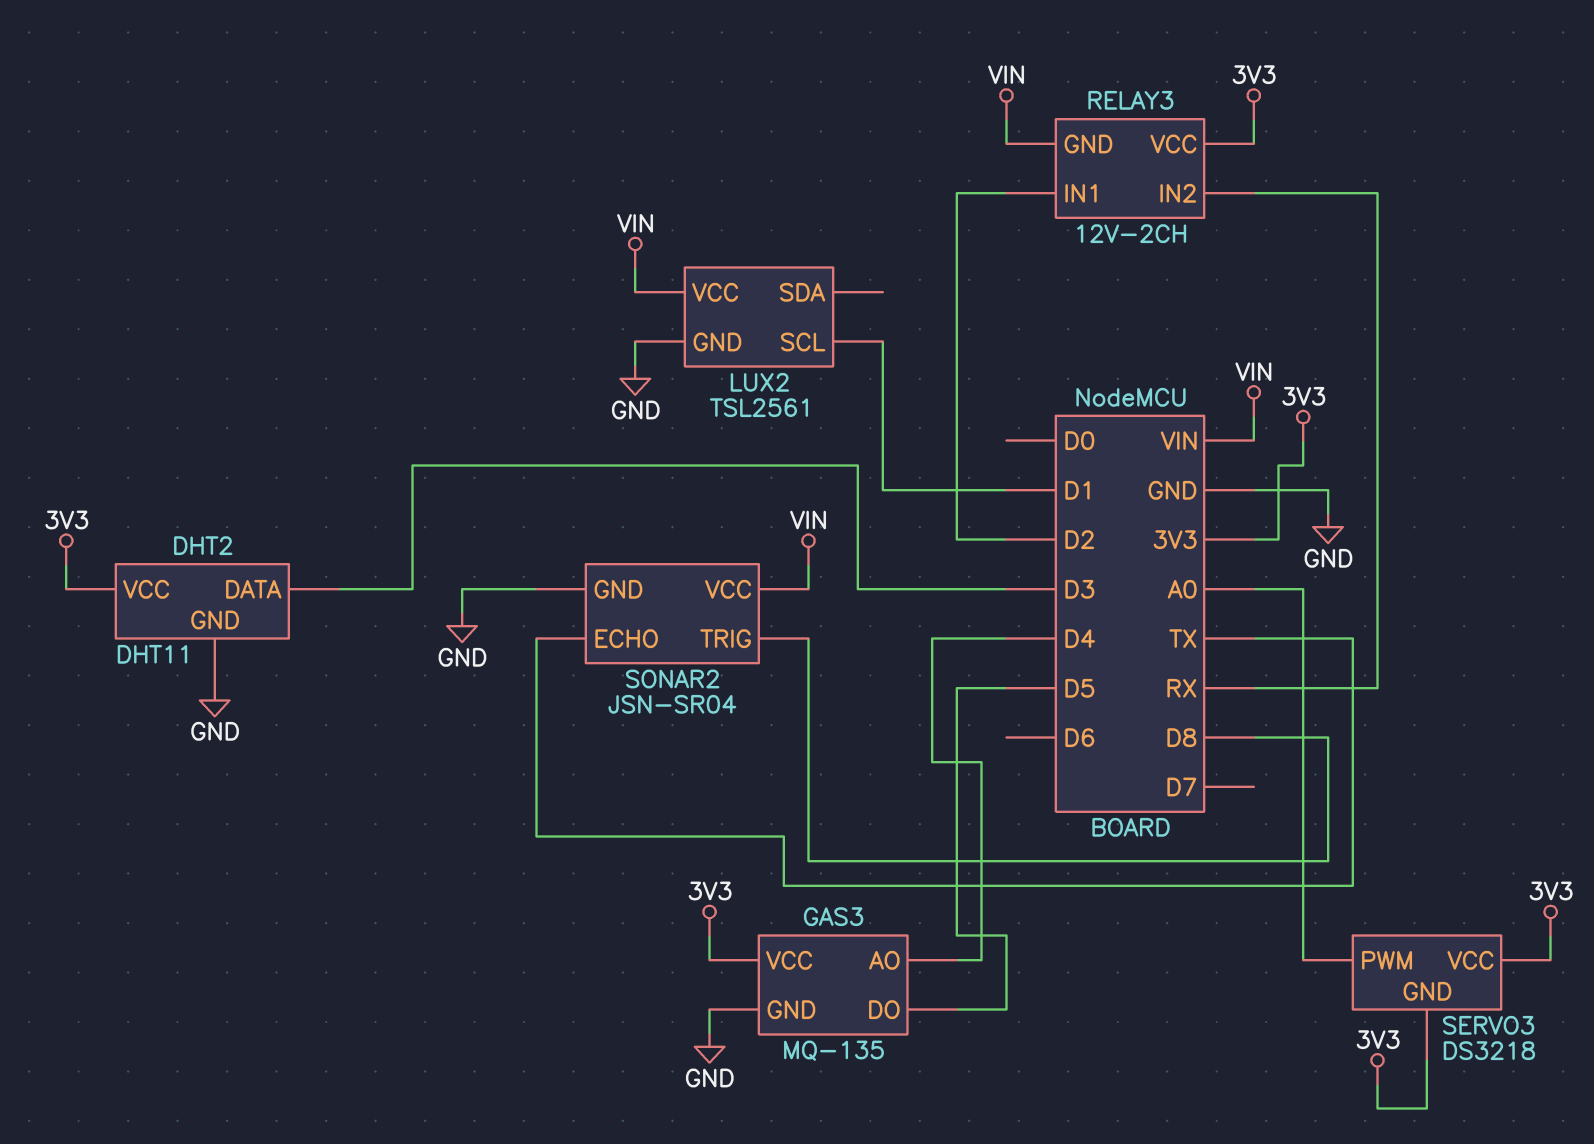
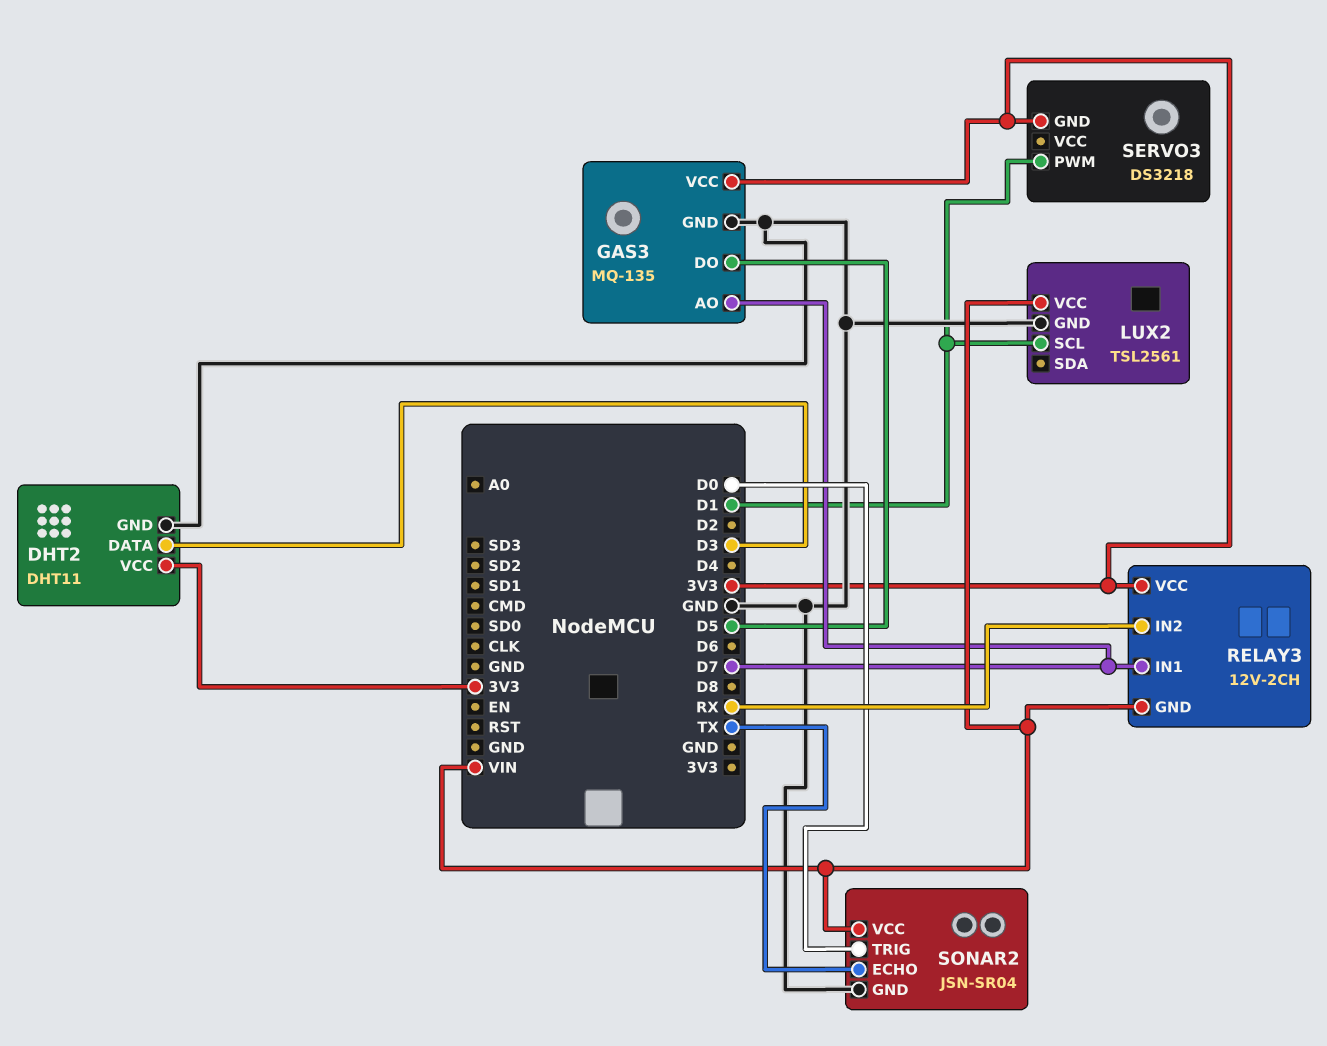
GAS3 pin AO: D4 -> D7
RELAY3 pin IN1: D2 -> D7
SERVO3 pin PWM: A0 -> D1
SERVO3 pin VCC: 3V3 -> none
SONAR2 pin TRIG: D8 -> D0

